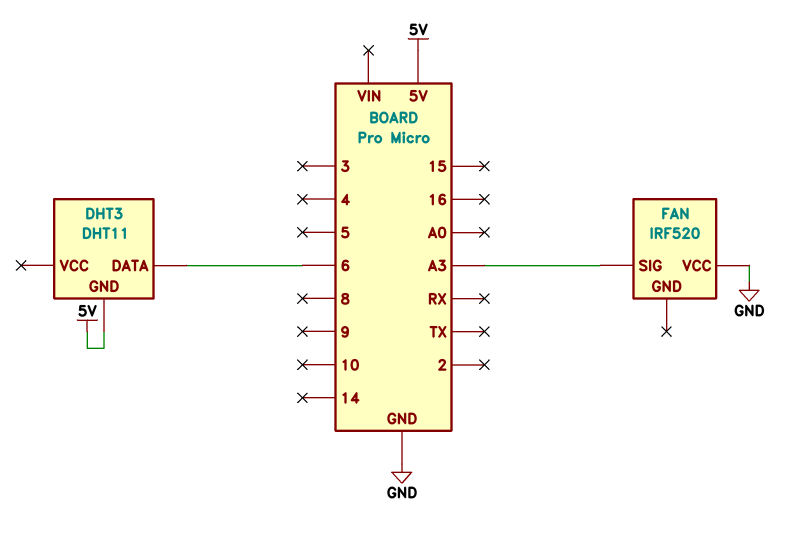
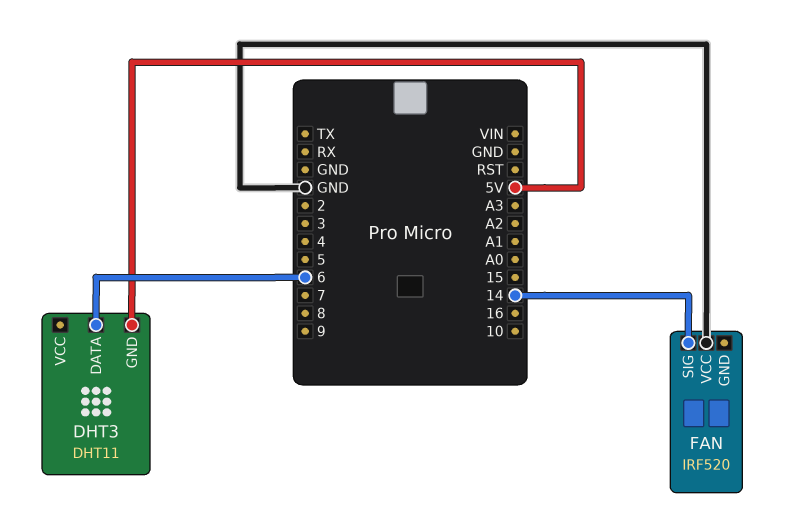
FAN pin SIG: A3 -> 14

